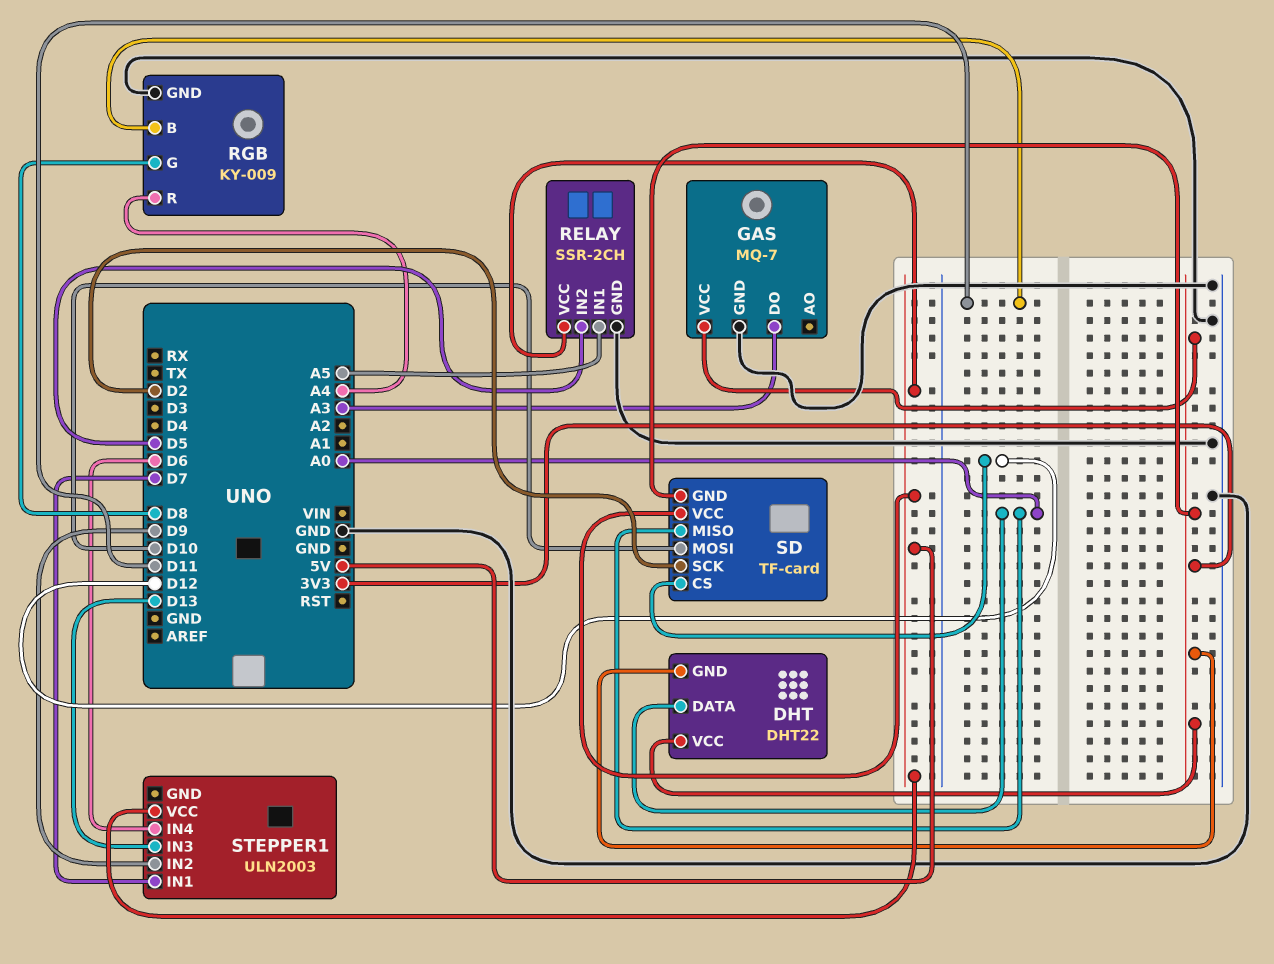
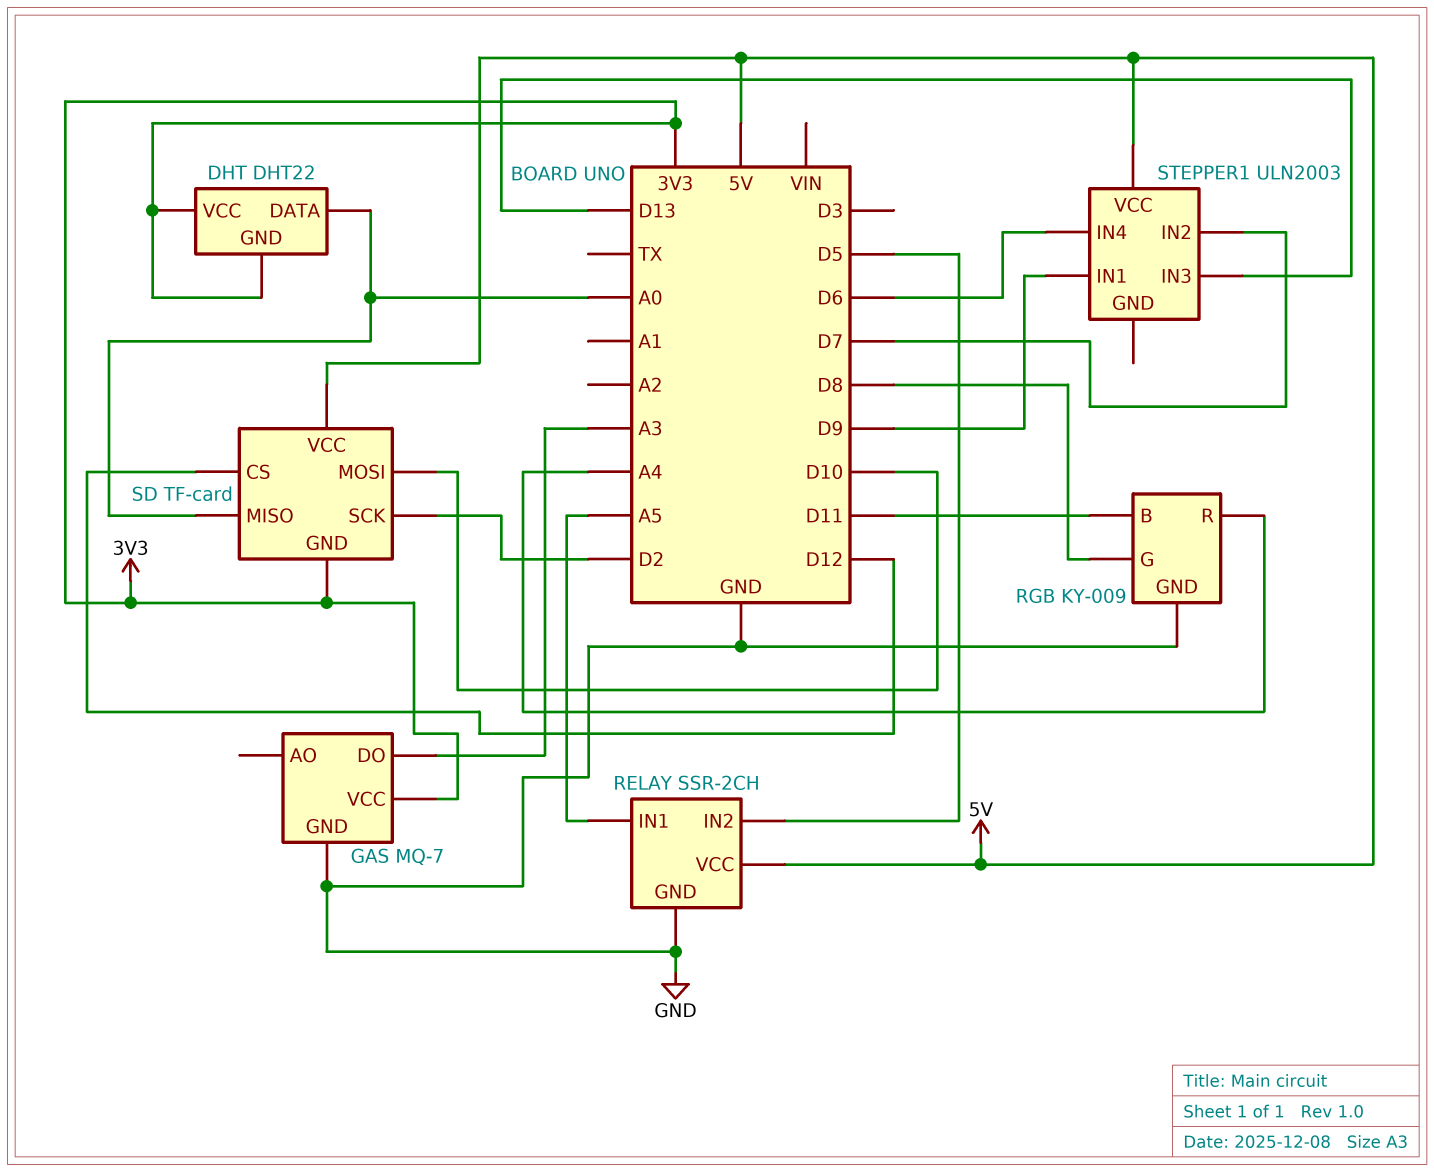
STEPPER1 pin IN1: D7 -> D9
STEPPER1 pin IN2: D9 -> D7

